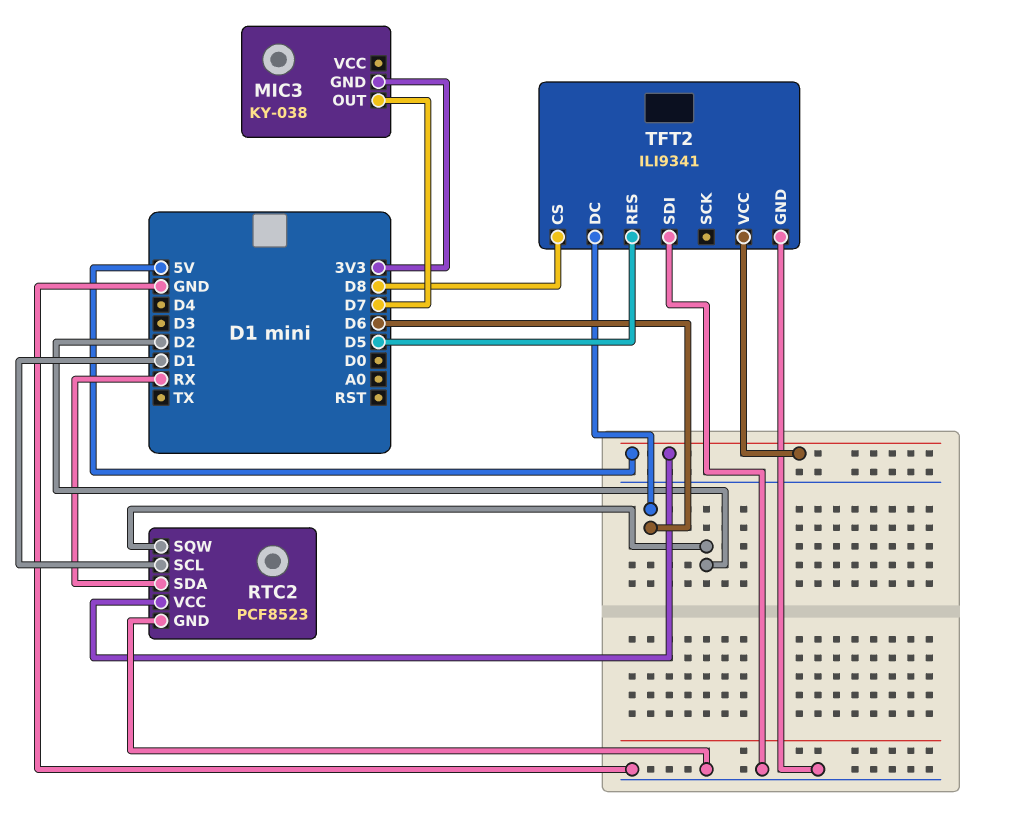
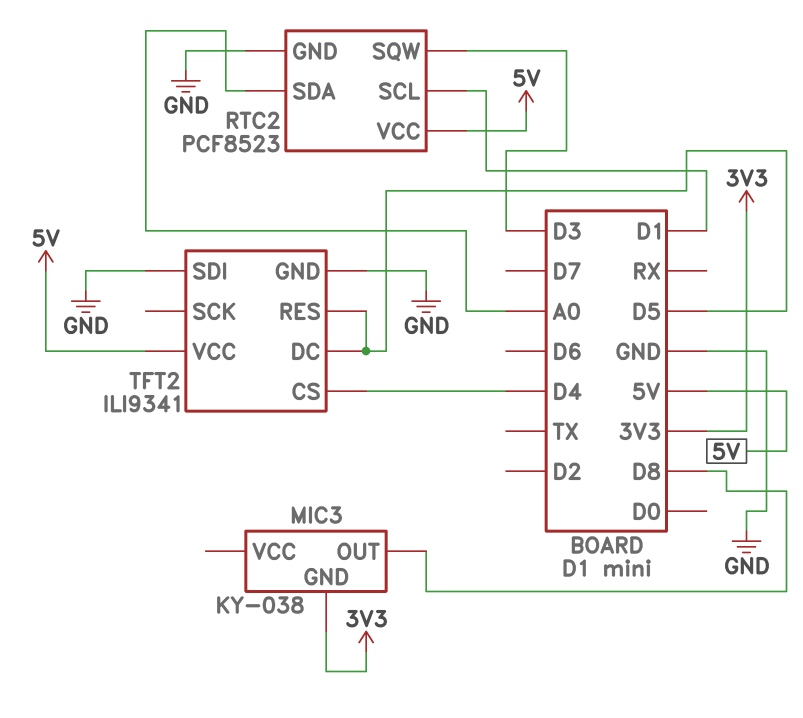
MIC3 pin OUT: D7 -> D8
RTC2 pin SDA: RX -> A0
RTC2 pin SQW: D2 -> D3
TFT2 pin CS: D8 -> D4
TFT2 pin DC: D6 -> D5

